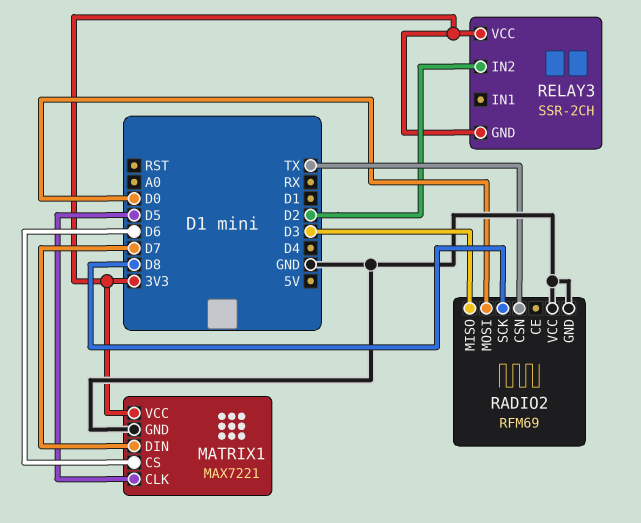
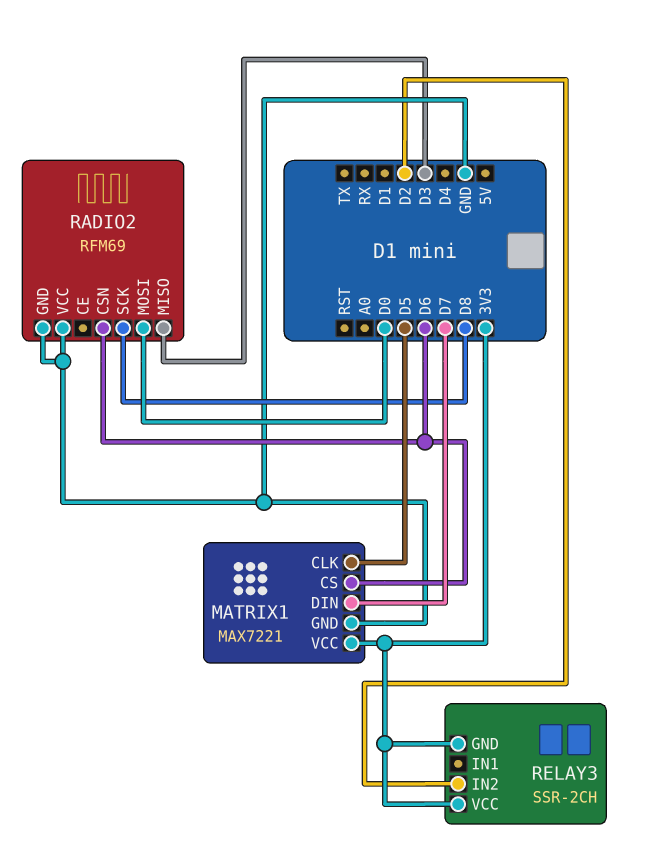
RADIO2 pin CSN: TX -> D6

